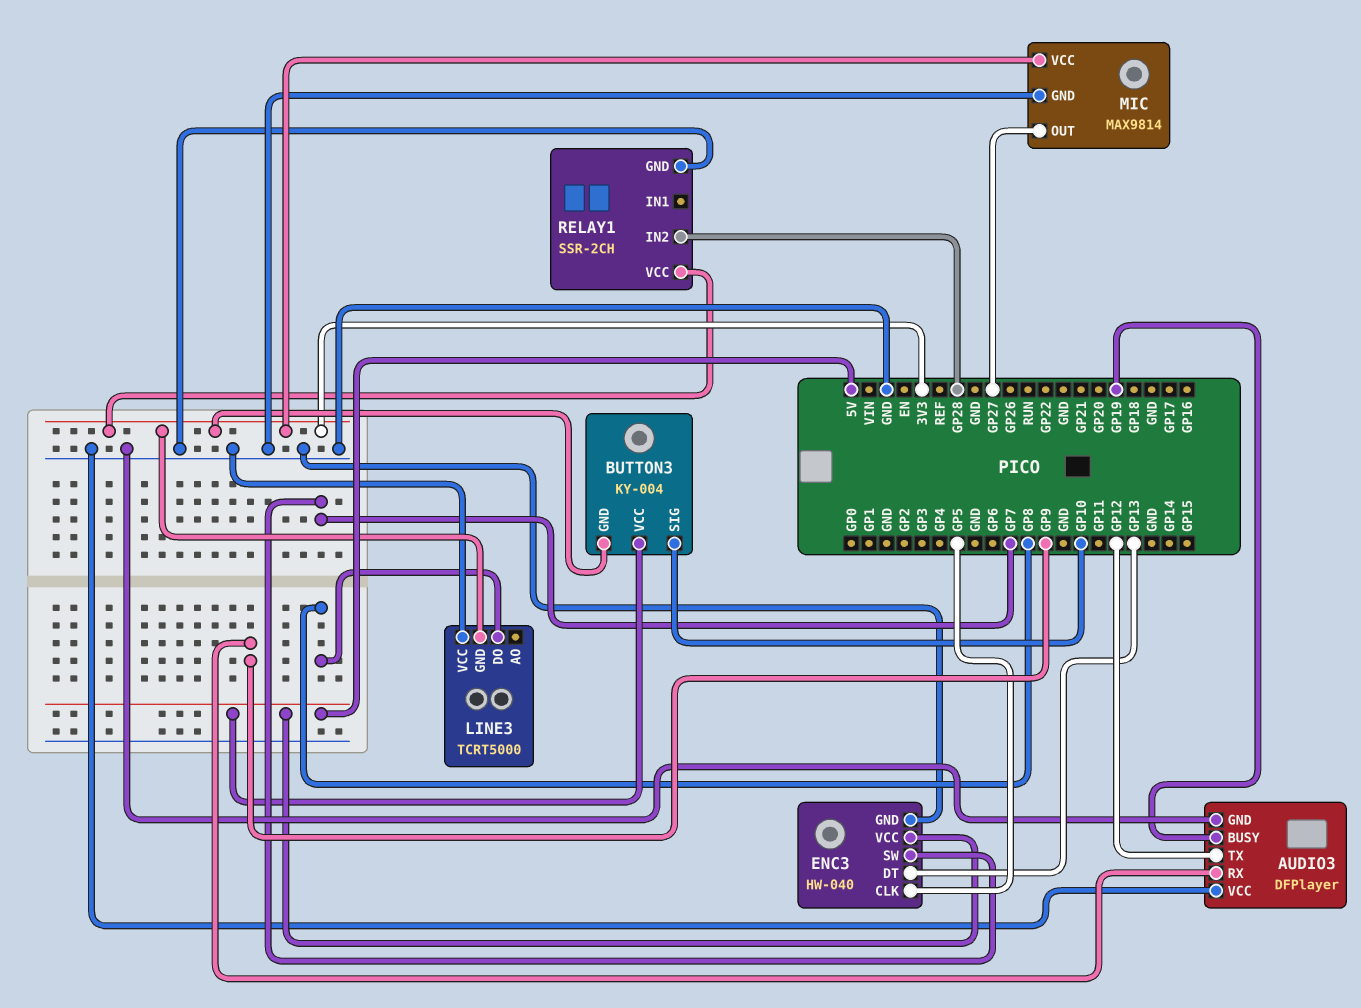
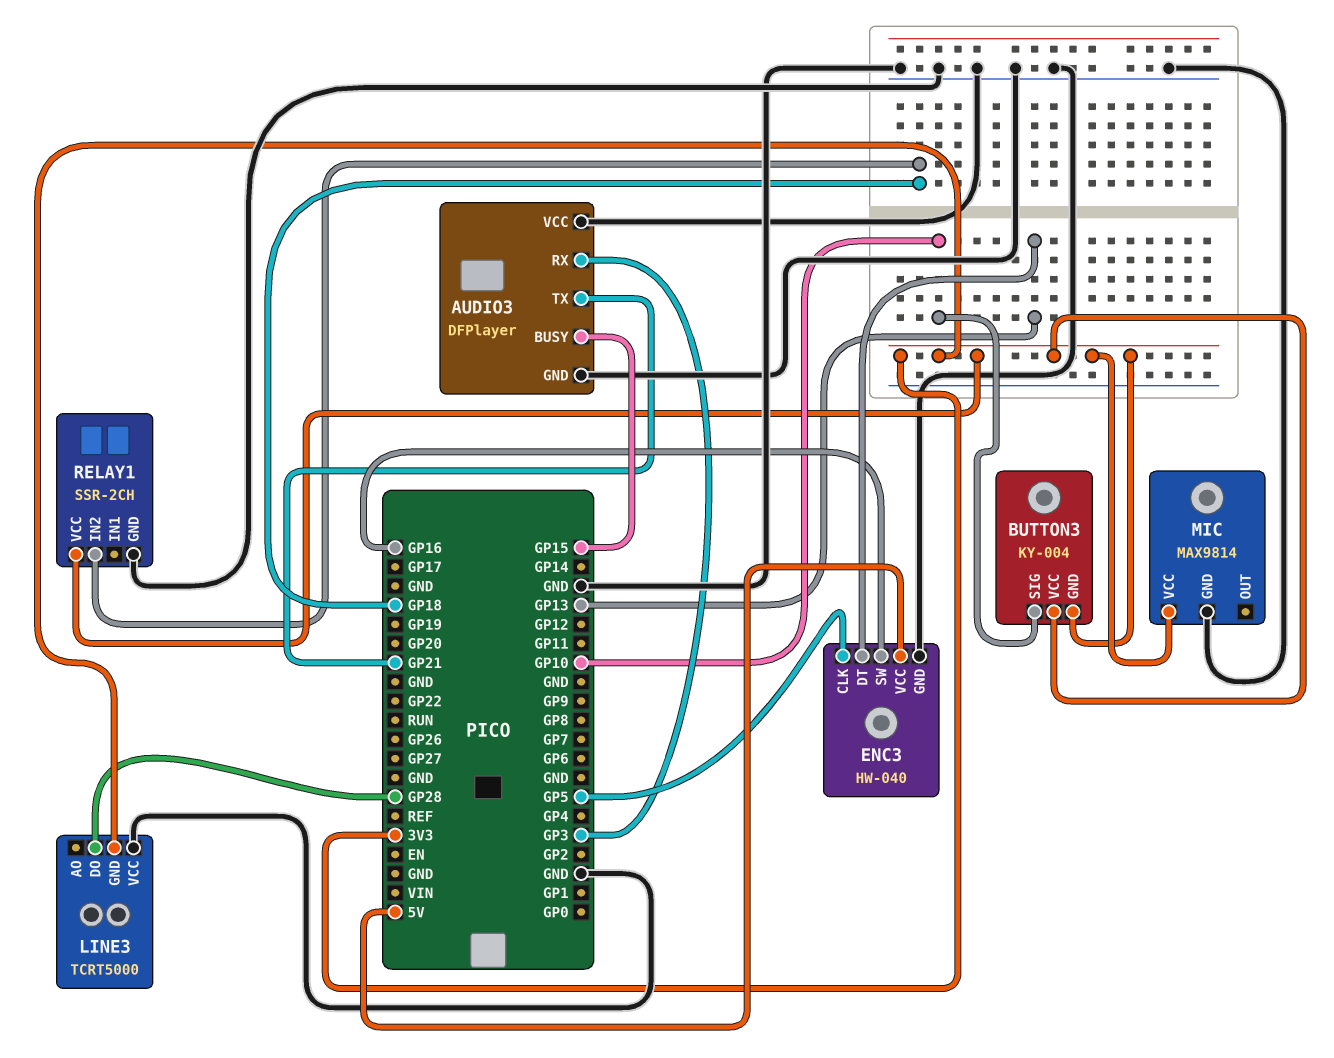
AUDIO3 pin BUSY: GP19 -> GP15
AUDIO3 pin RX: GP9 -> GP3
AUDIO3 pin TX: GP12 -> GP21
BUTTON3 pin VCC: 5V -> 3V3
ENC3 pin SW: GP7 -> GP16
LINE3 pin DO: GP8 -> GP28
MIC pin OUT: GP27 -> none
RELAY1 pin IN2: GP28 -> GP18

